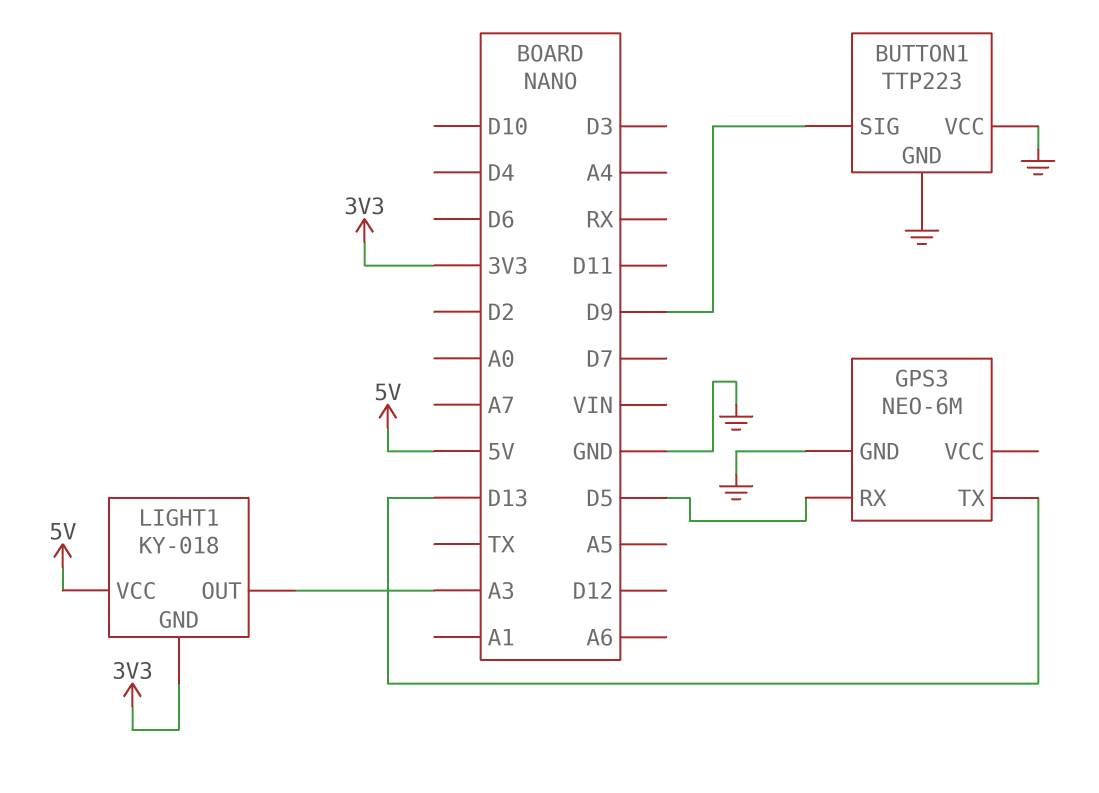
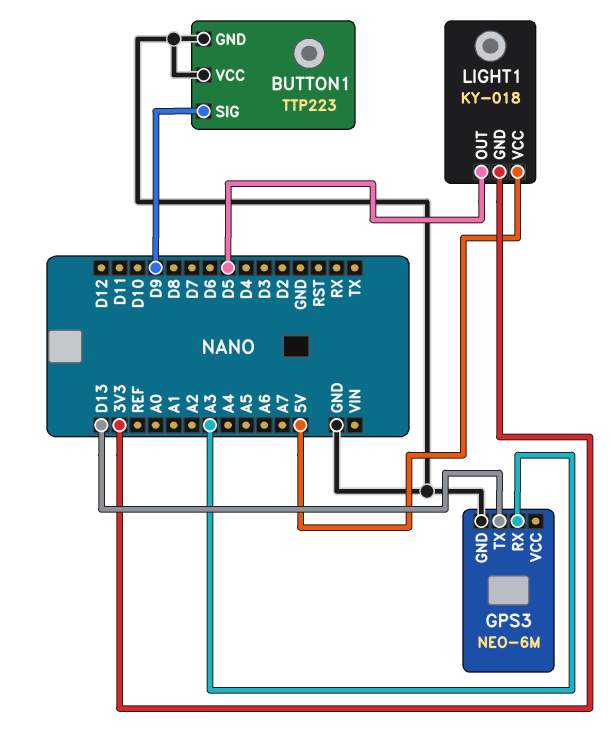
GPS3 pin RX: D5 -> A3
LIGHT1 pin OUT: A3 -> D5

